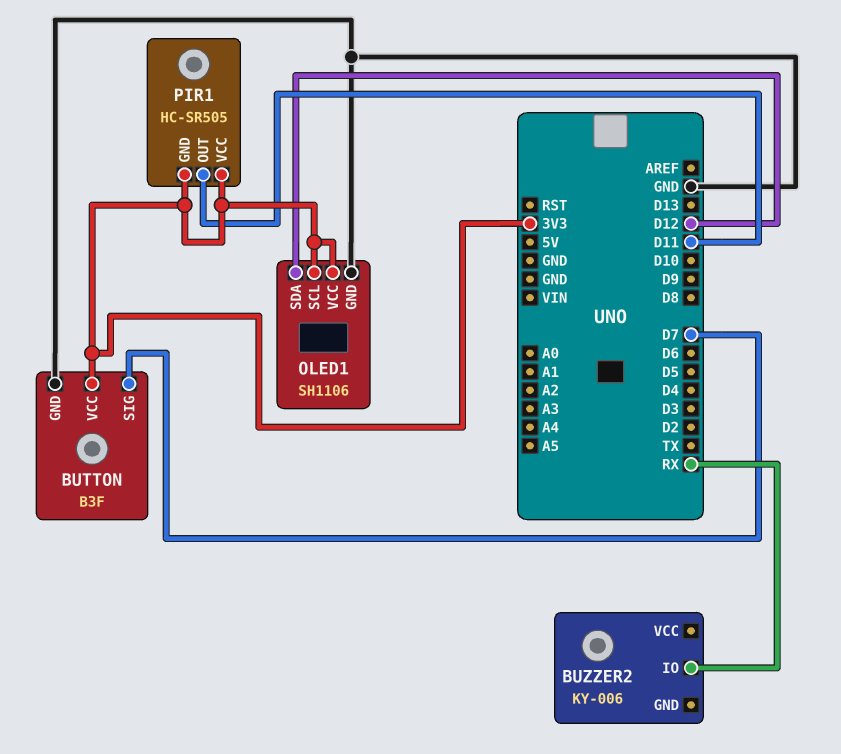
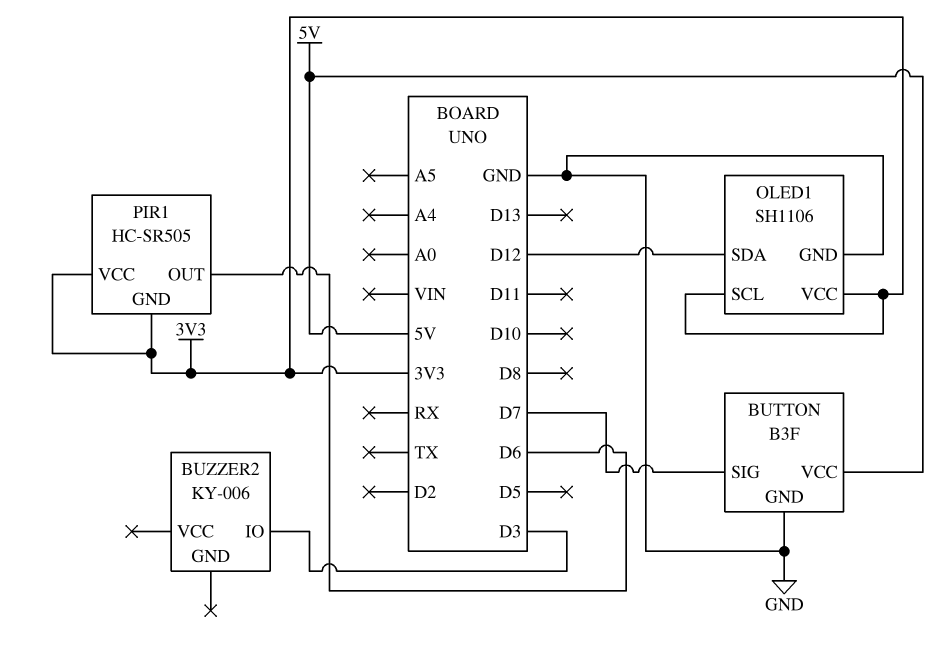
BUTTON pin VCC: 3V3 -> 5V
BUZZER2 pin IO: RX -> D3
PIR1 pin OUT: D11 -> D6

